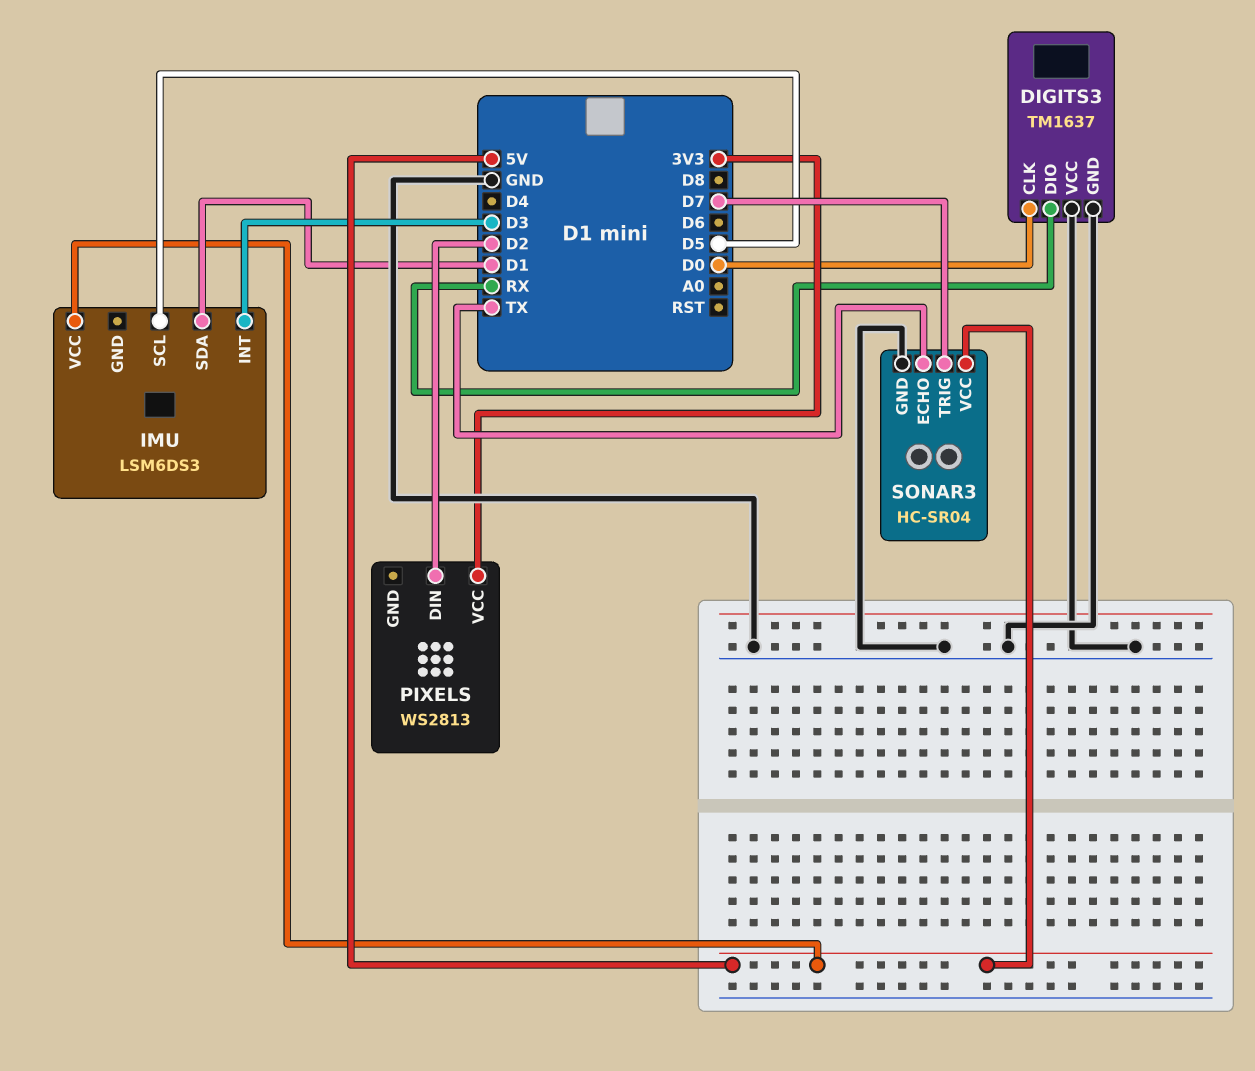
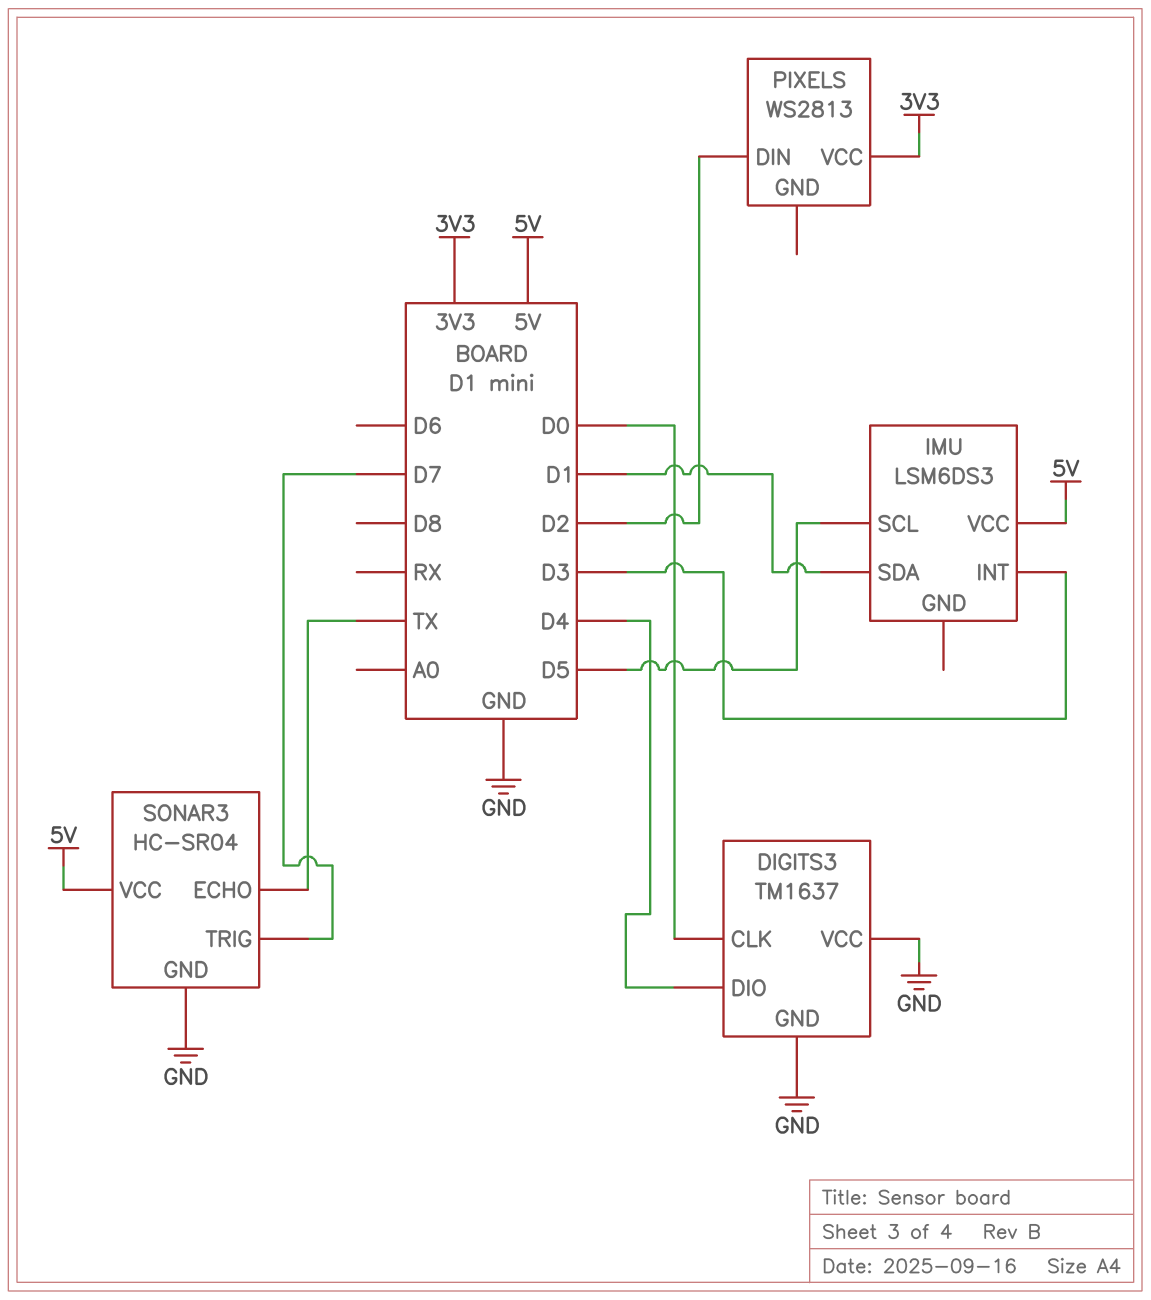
DIGITS3 pin DIO: RX -> D4

